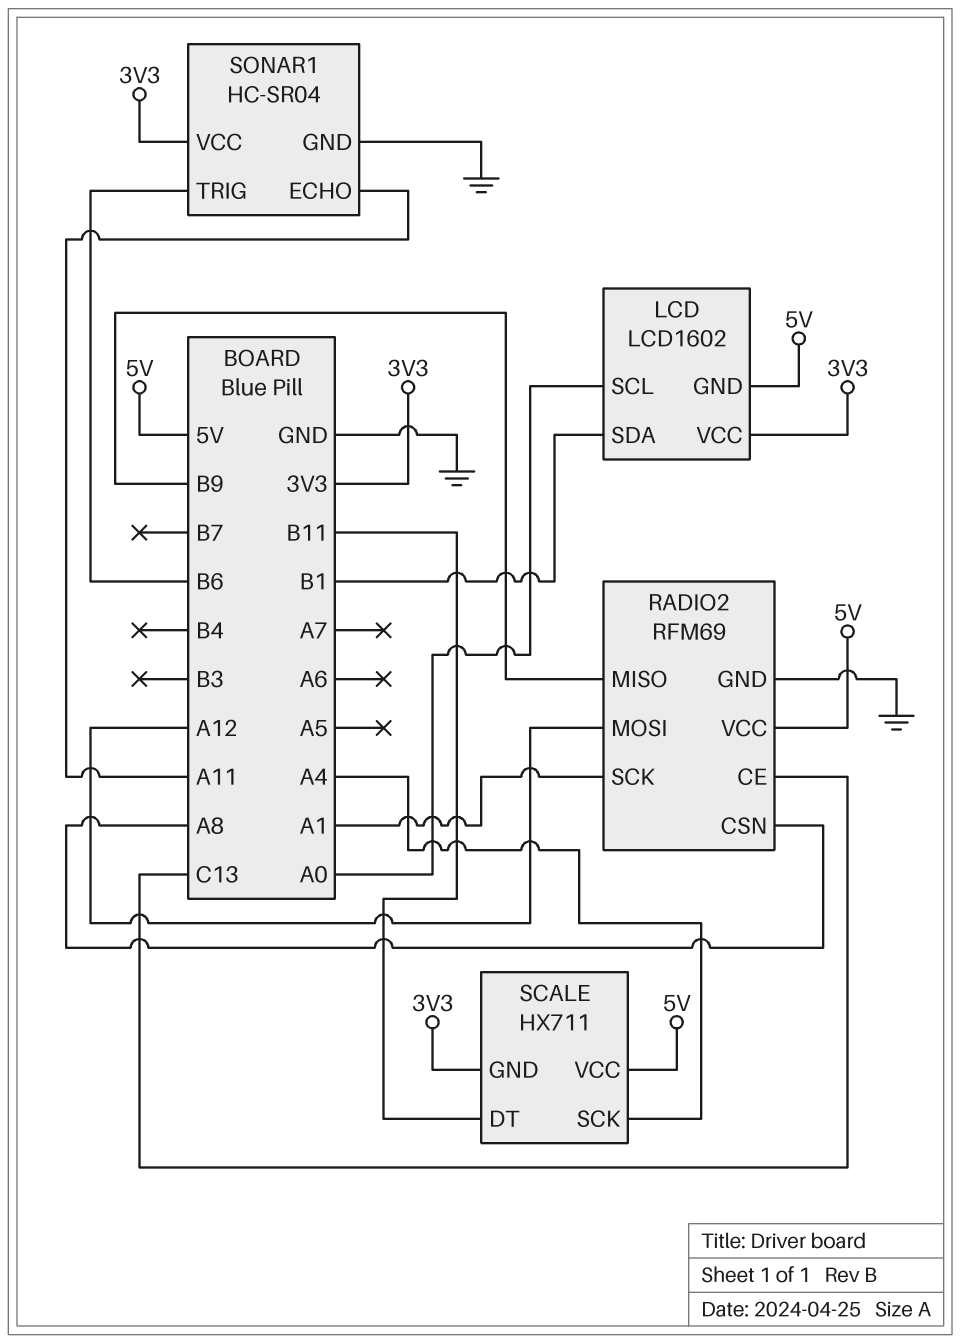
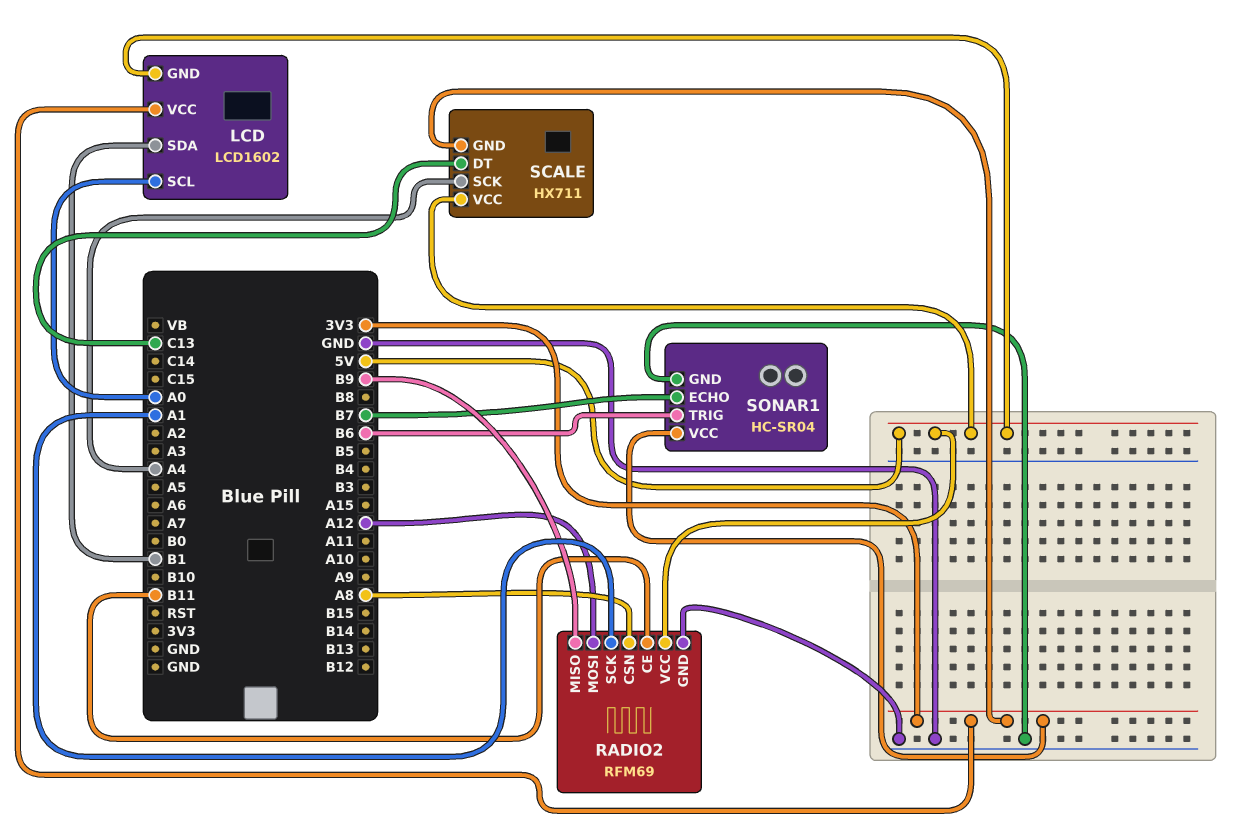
RADIO2 pin CE: C13 -> B11
SCALE pin DT: B11 -> C13
SONAR1 pin ECHO: A11 -> B7

